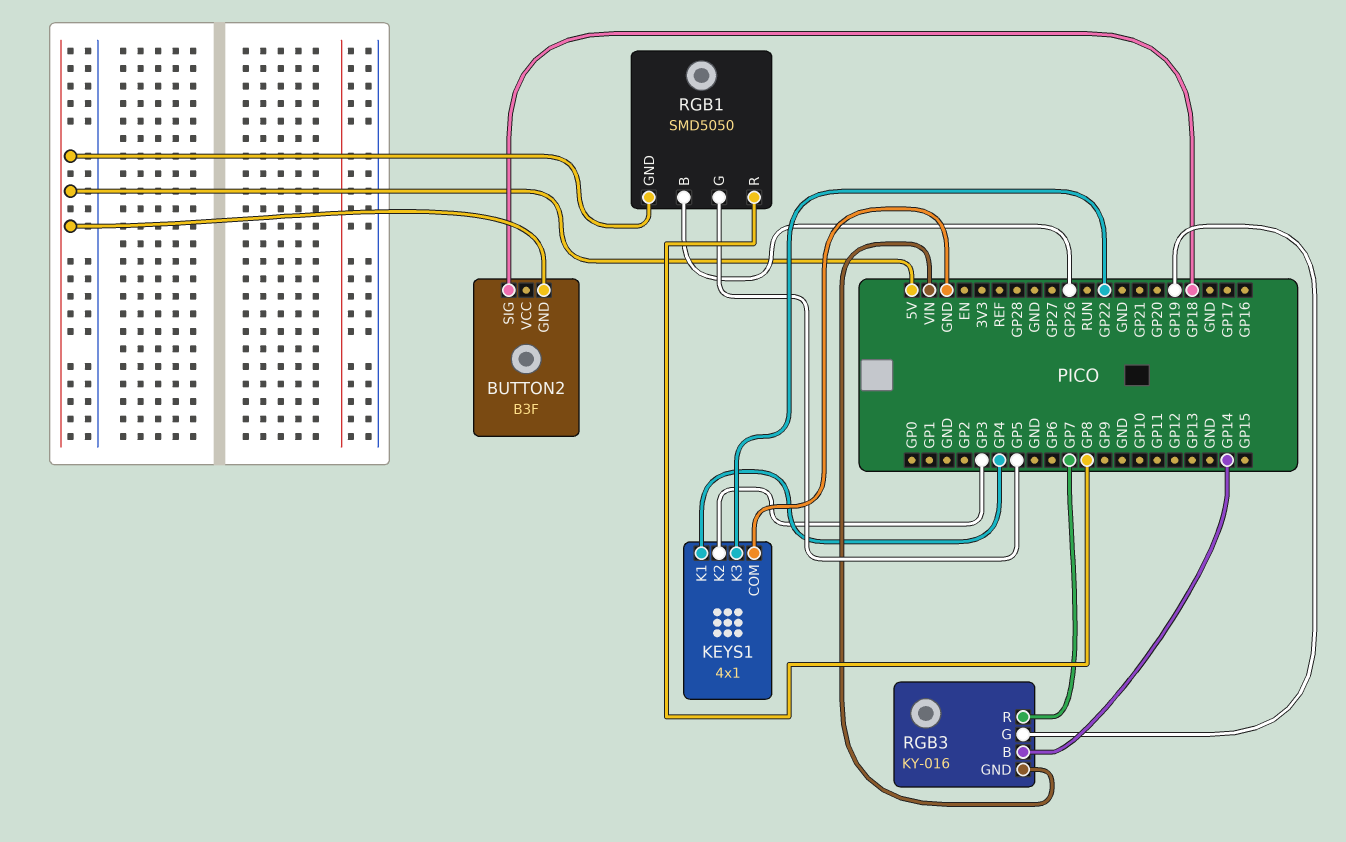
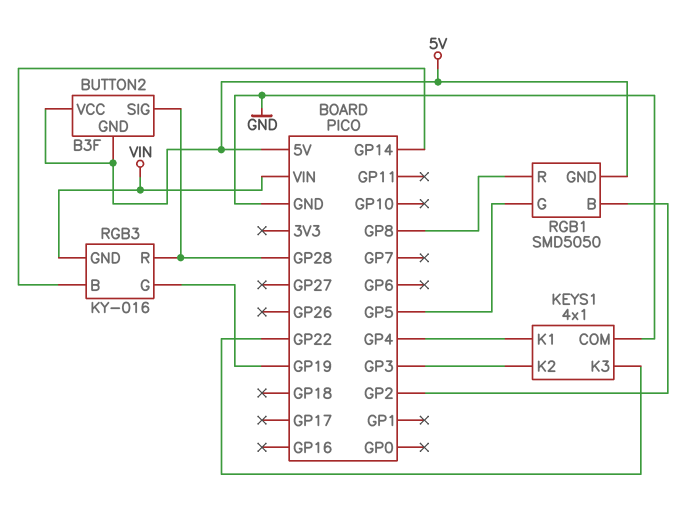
BUTTON2 pin SIG: GP18 -> GP28
BUTTON2 pin VCC: none -> 5V
RGB1 pin B: GP26 -> GP2
RGB3 pin R: GP7 -> GP28

